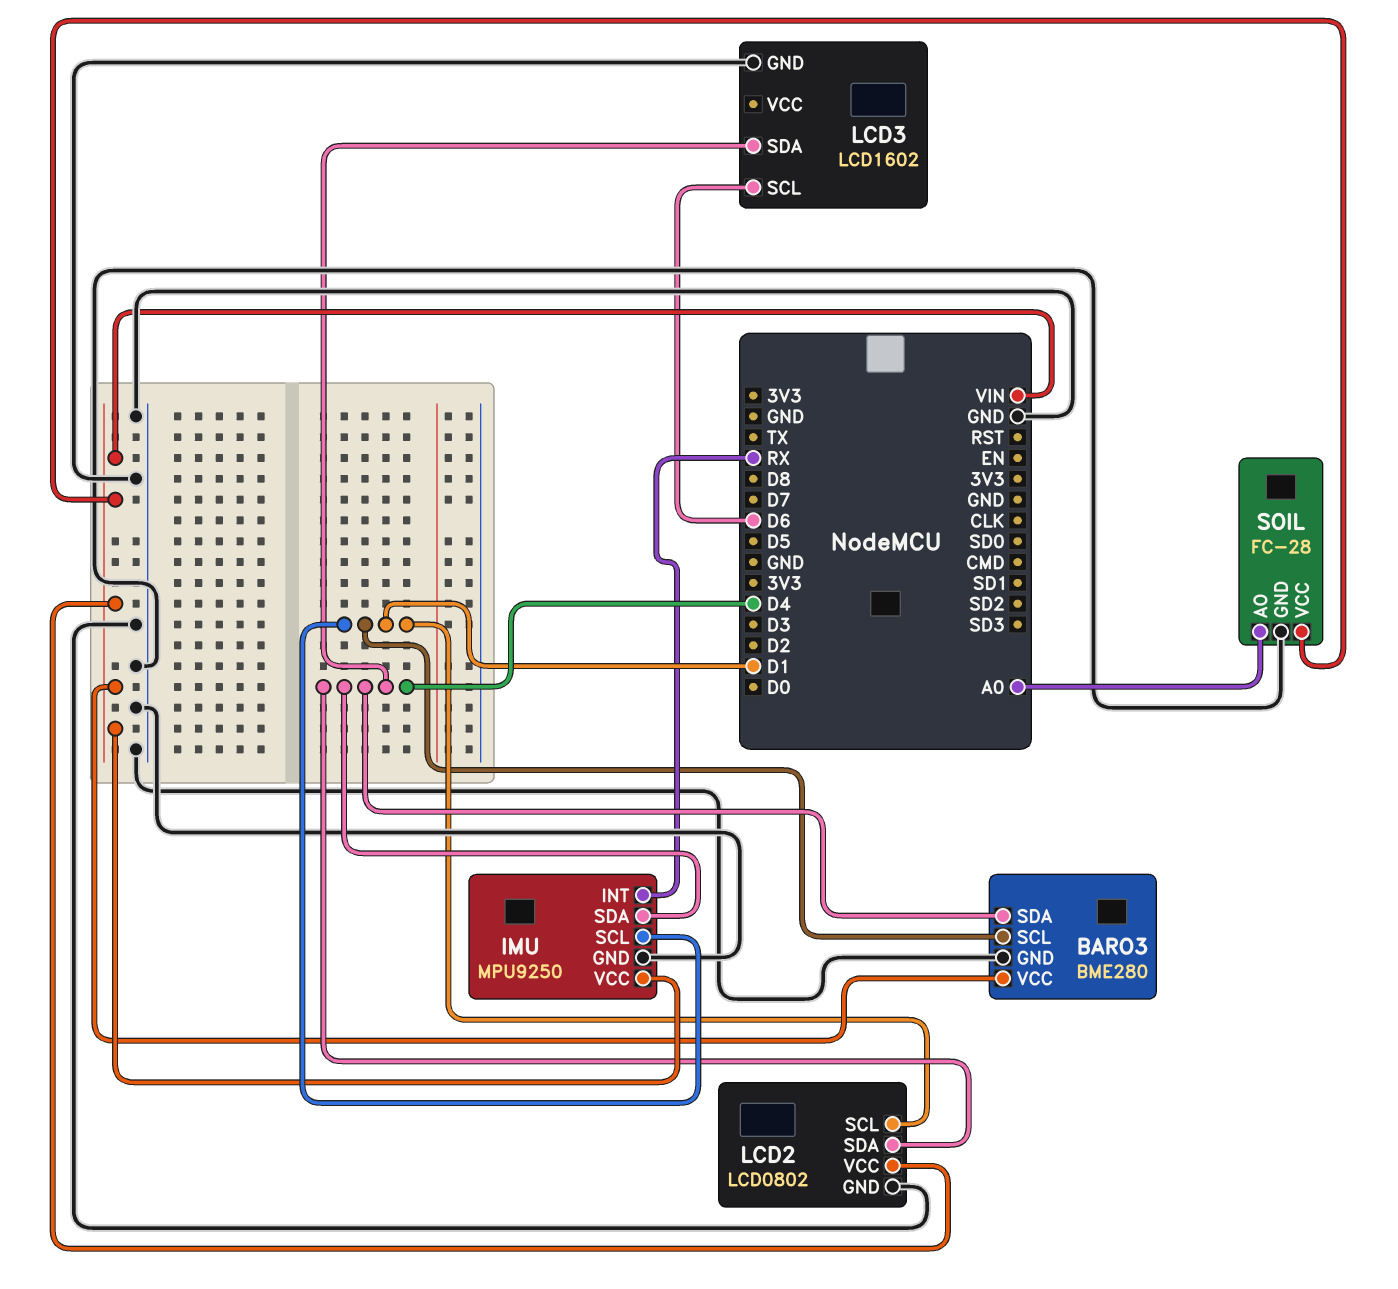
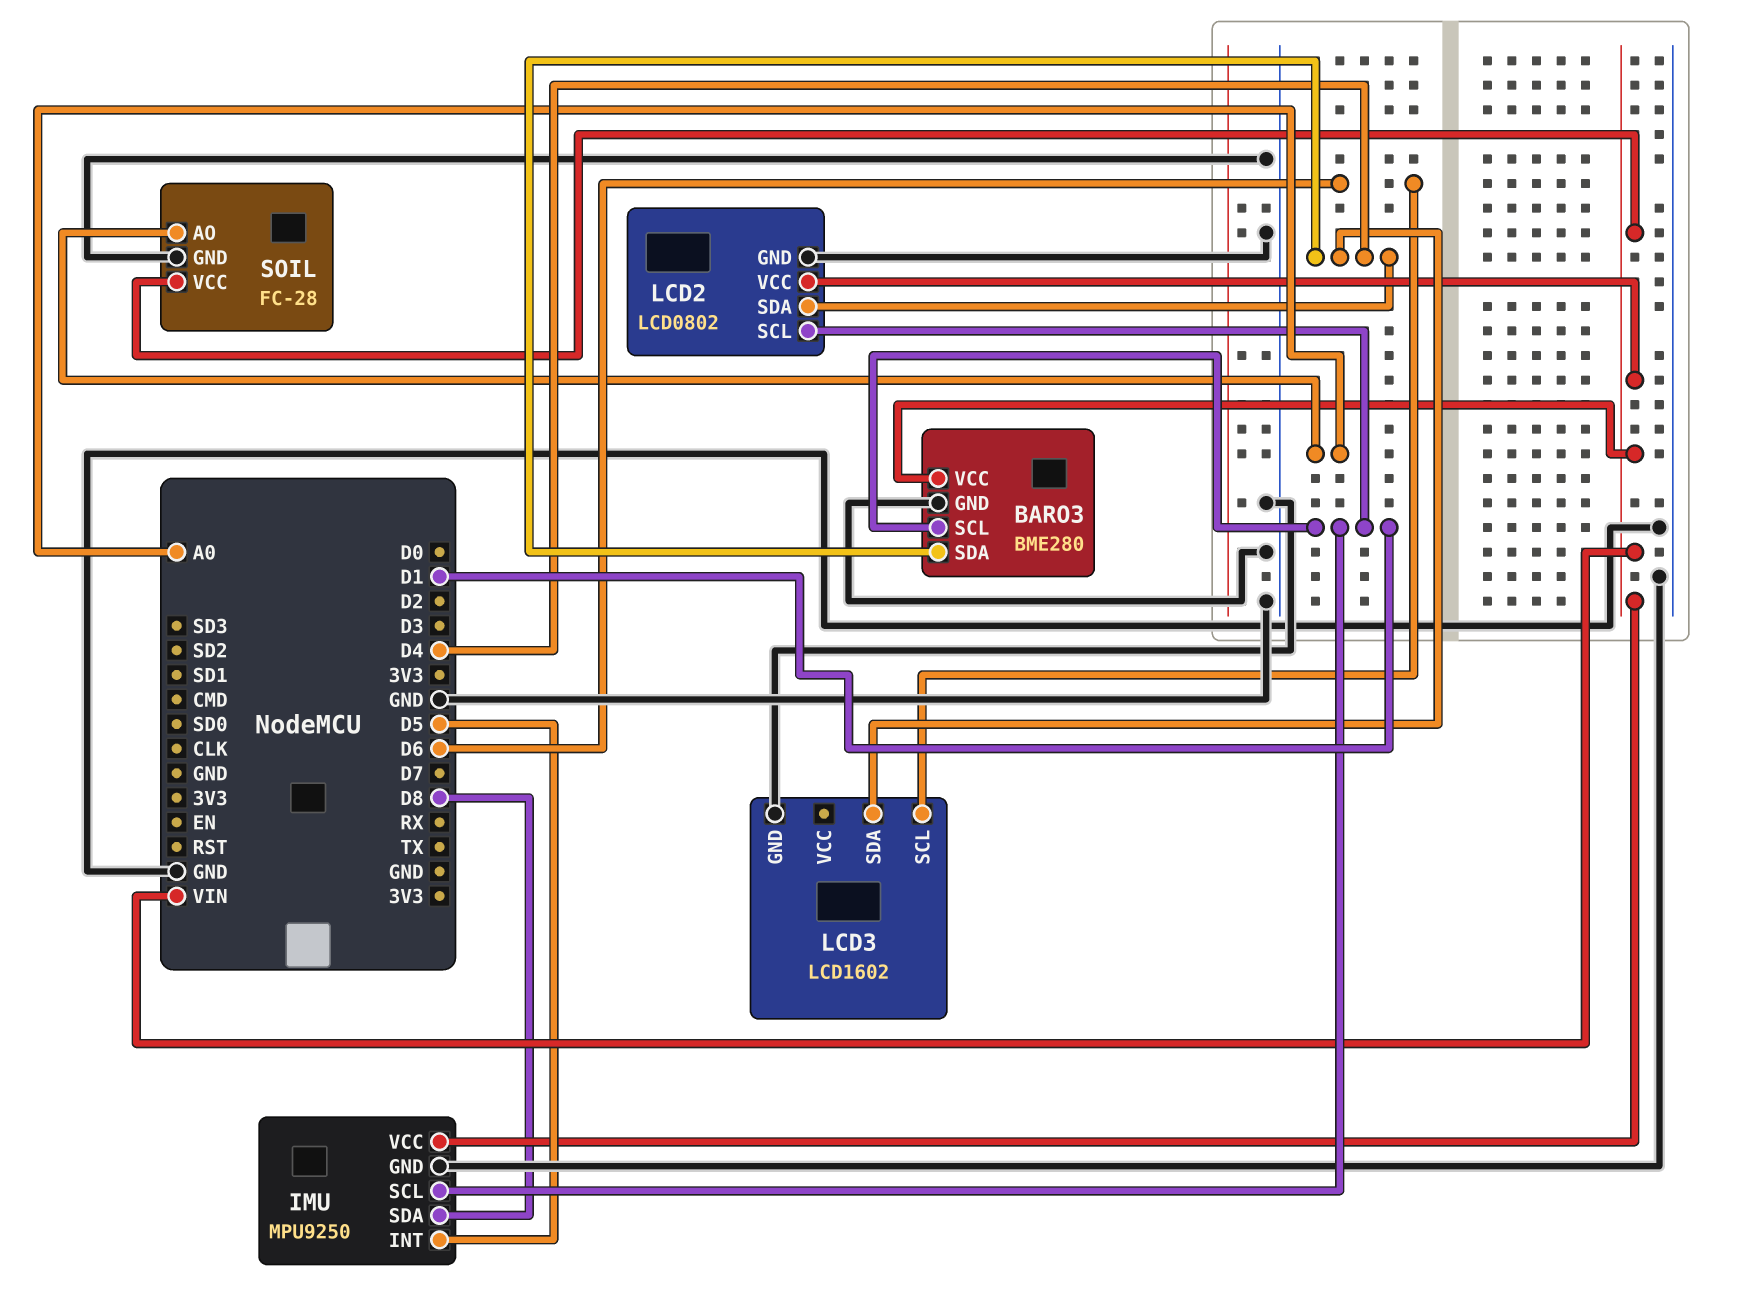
IMU pin INT: RX -> D5
IMU pin SDA: D4 -> D8

